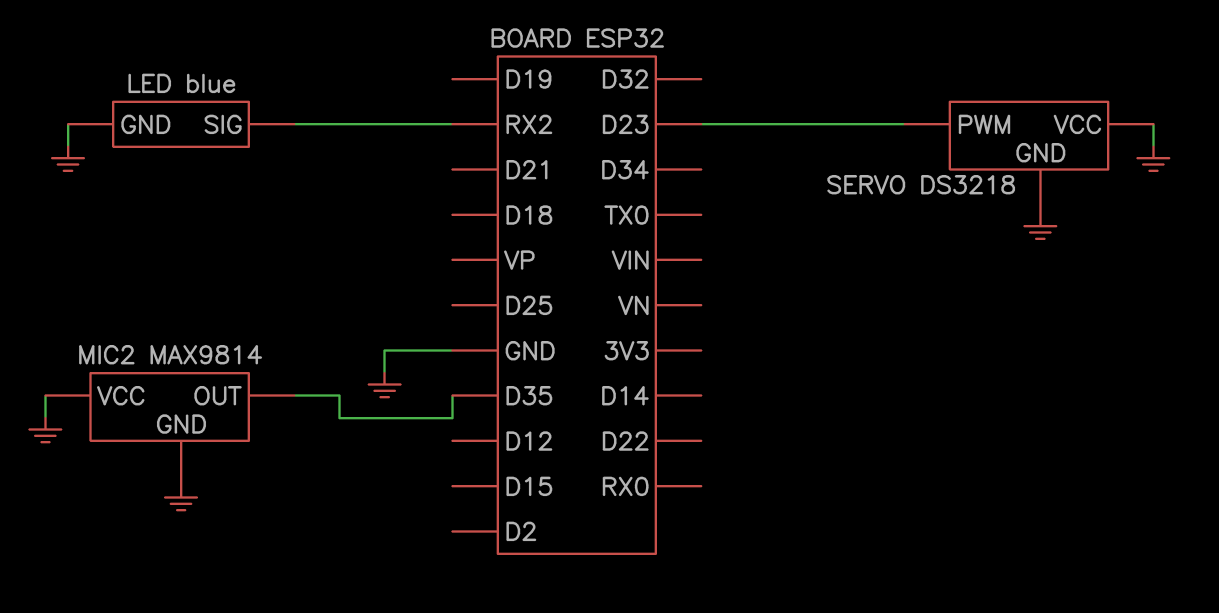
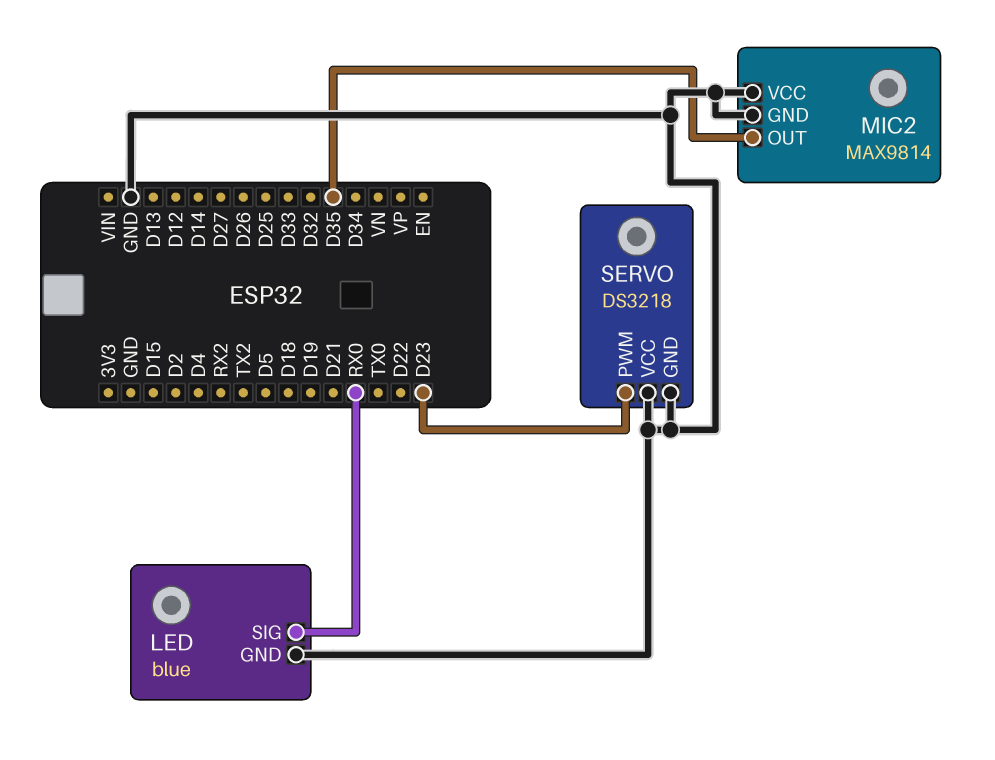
LED pin SIG: RX2 -> RX0

